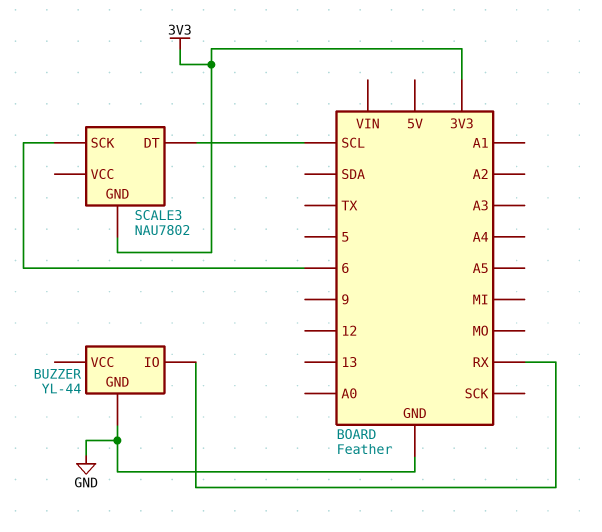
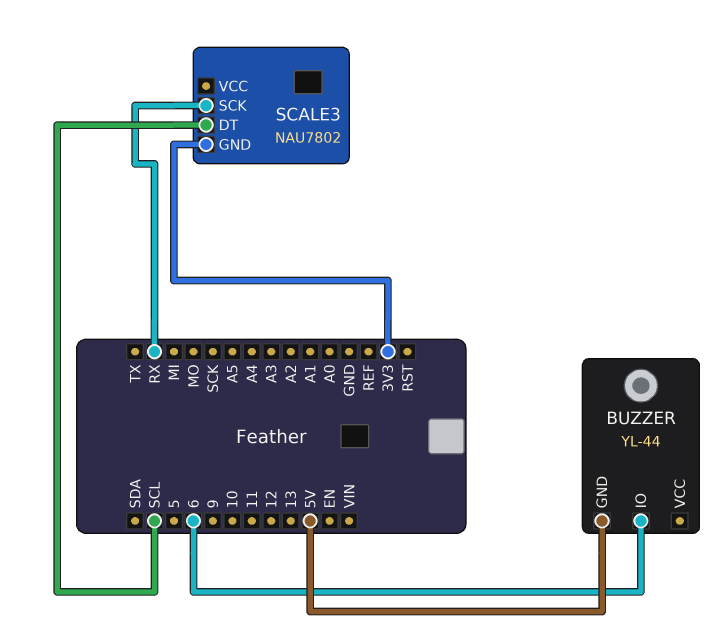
BUZZER pin GND: GND -> 5V
BUZZER pin IO: RX -> 6
SCALE3 pin SCK: 6 -> RX

